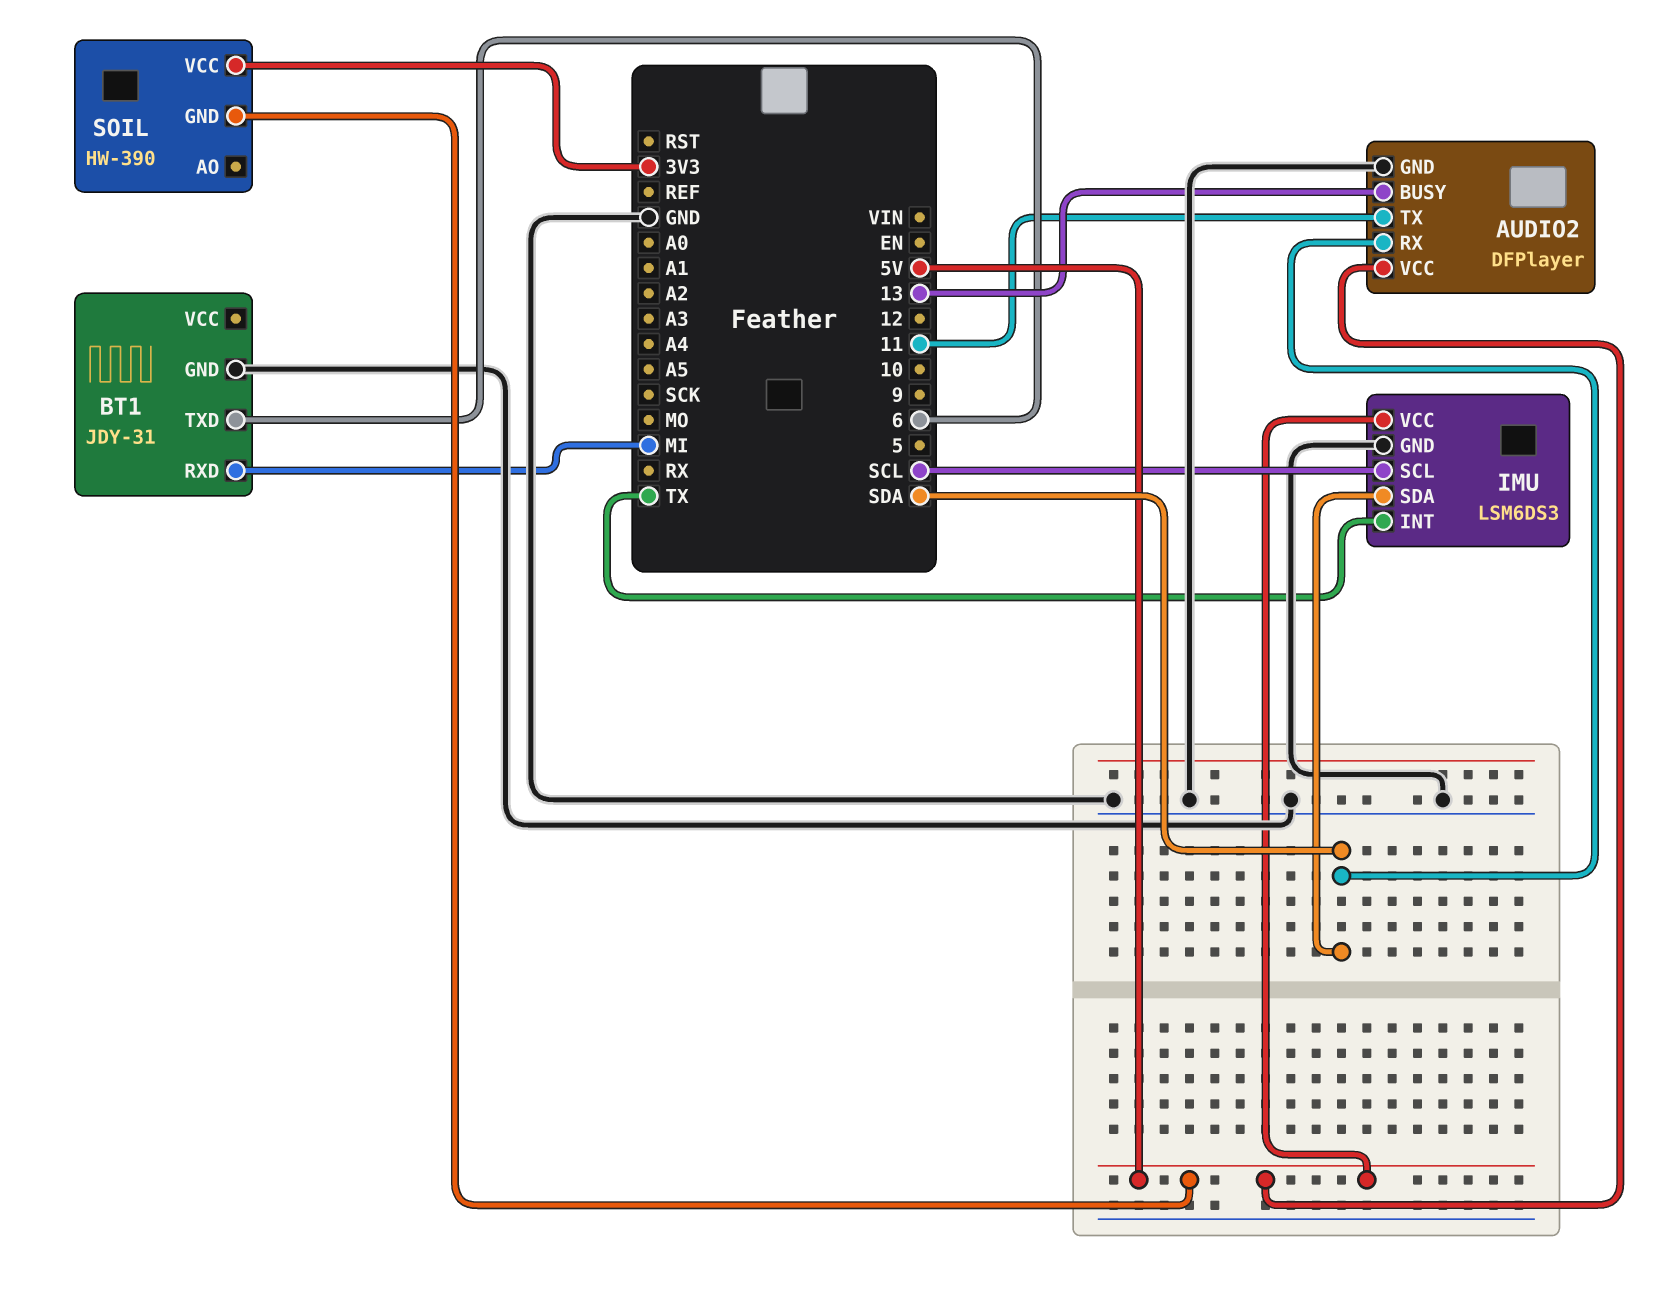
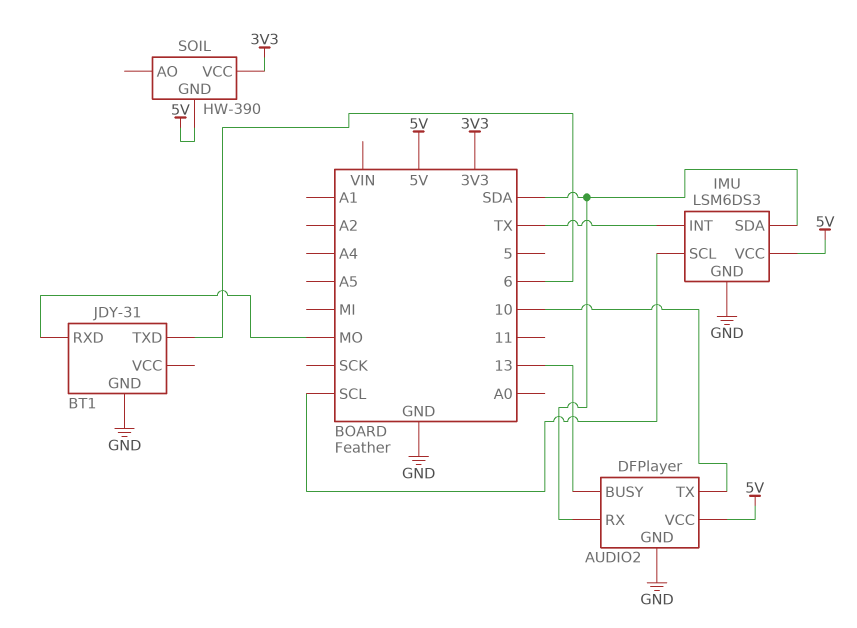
AUDIO2 pin TX: 11 -> 10
BT1 pin RXD: MI -> MO

